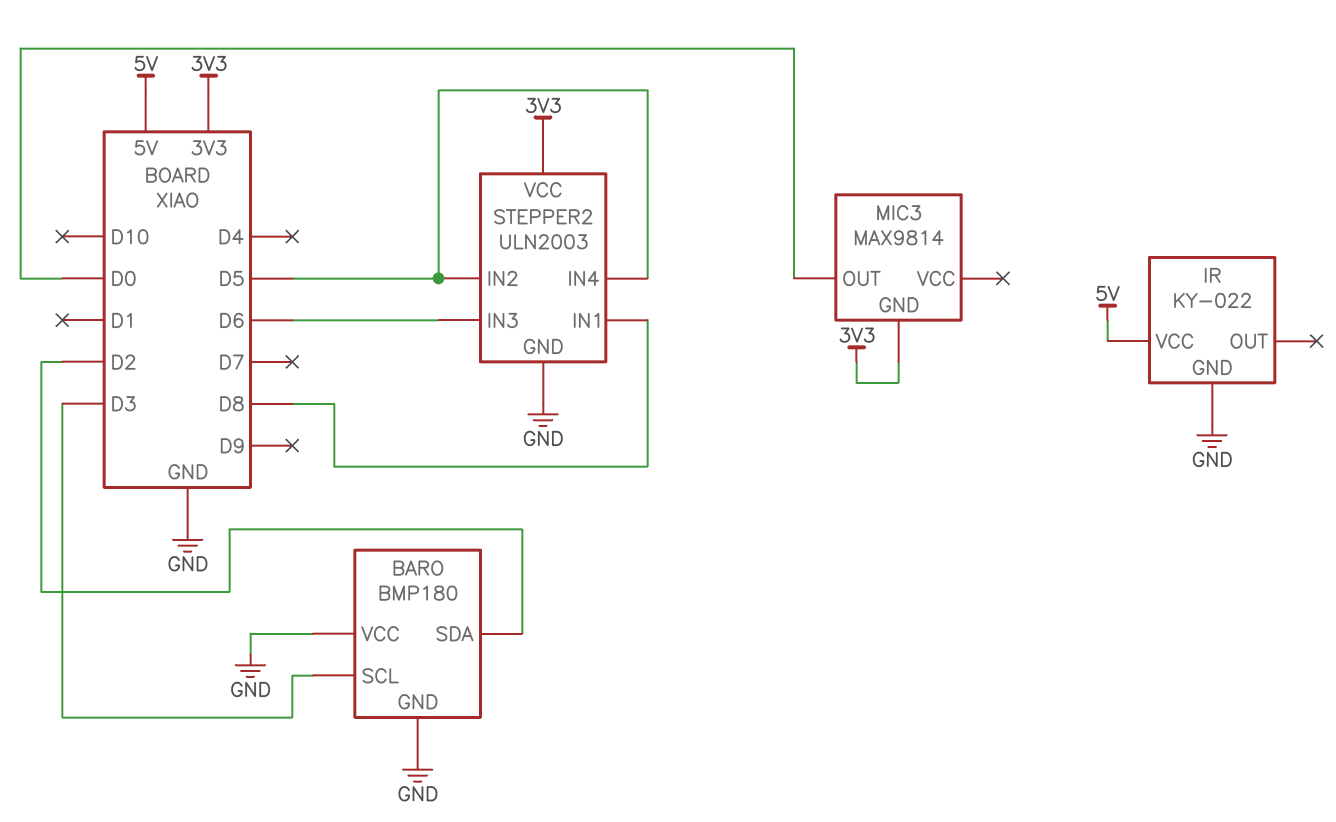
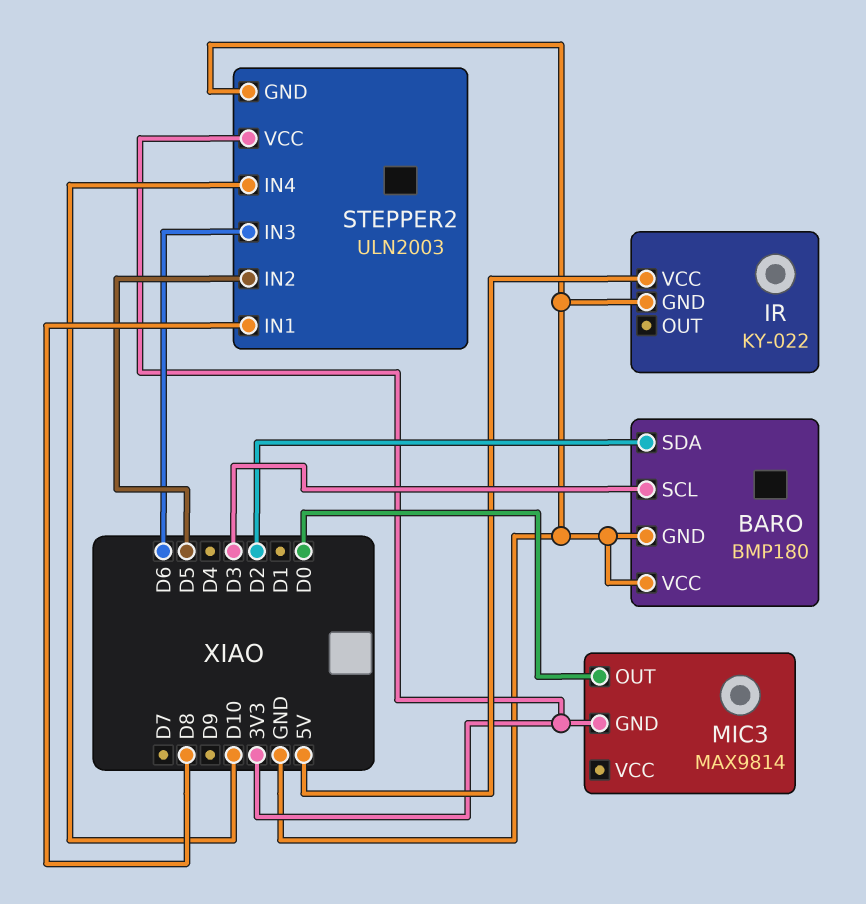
STEPPER2 pin IN4: D5 -> D10

